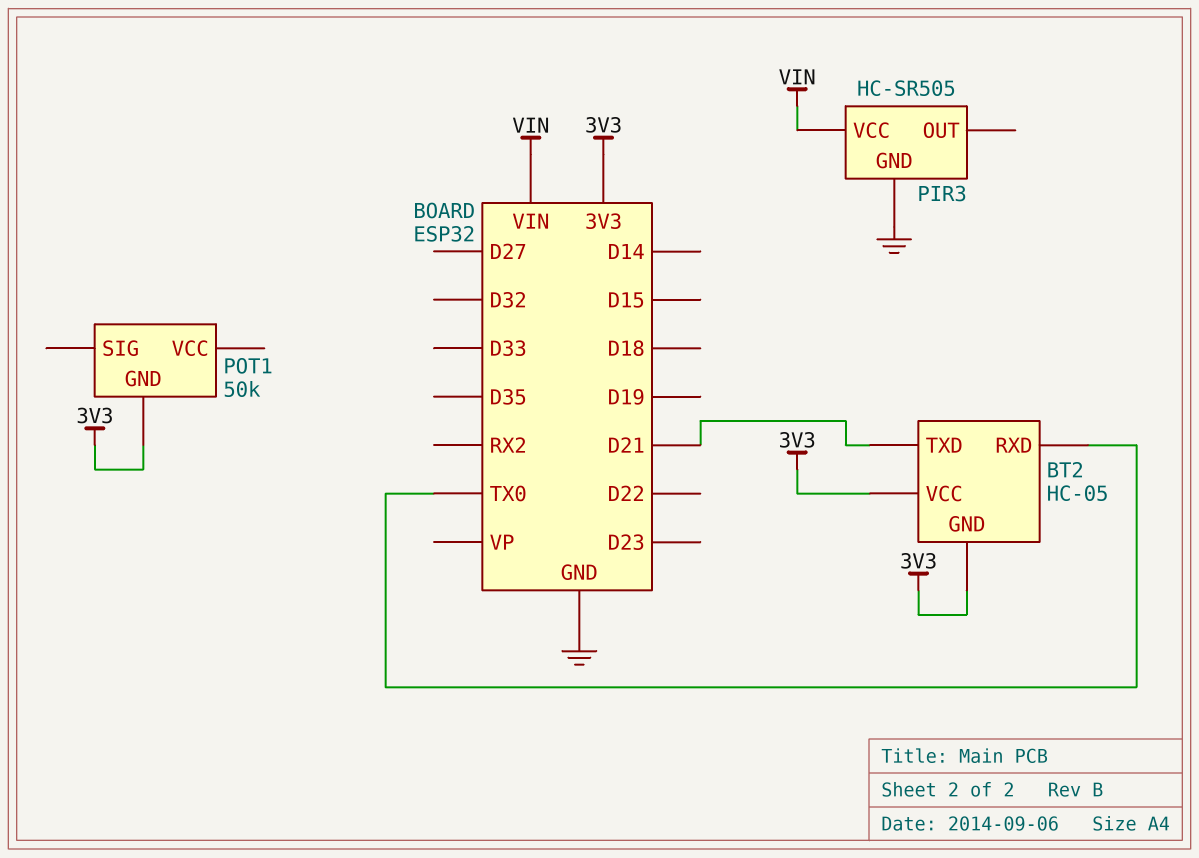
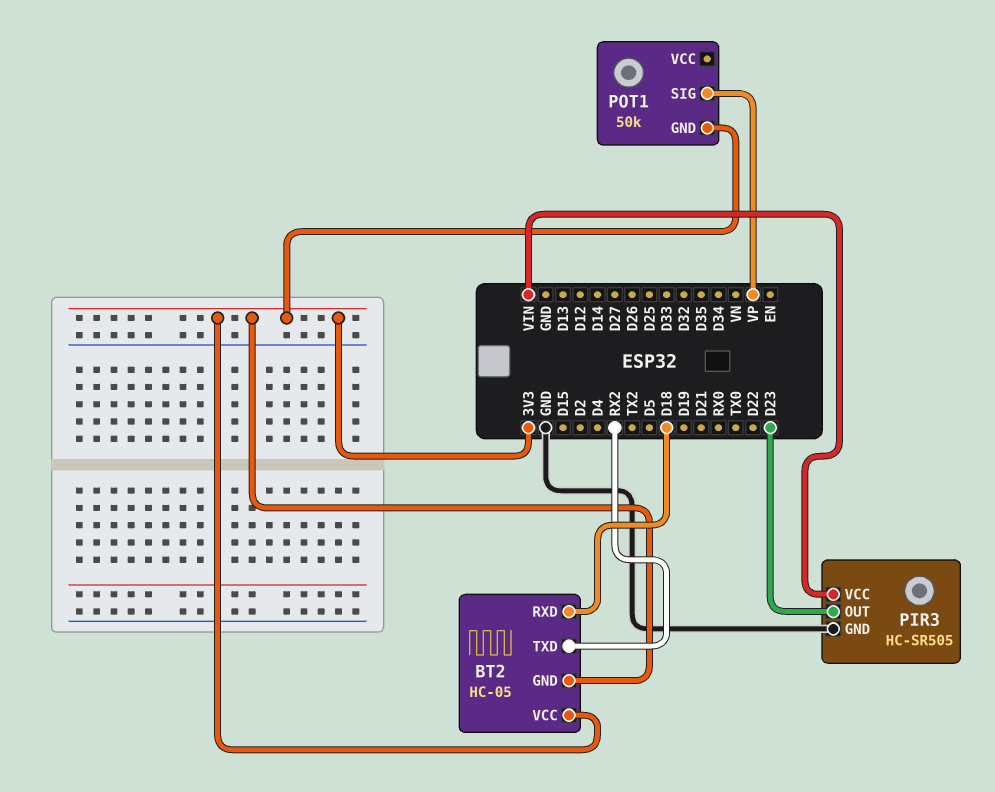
BT2 pin RXD: TX0 -> D18
BT2 pin TXD: D21 -> RX2
PIR3 pin OUT: none -> D23
POT1 pin SIG: none -> VP

